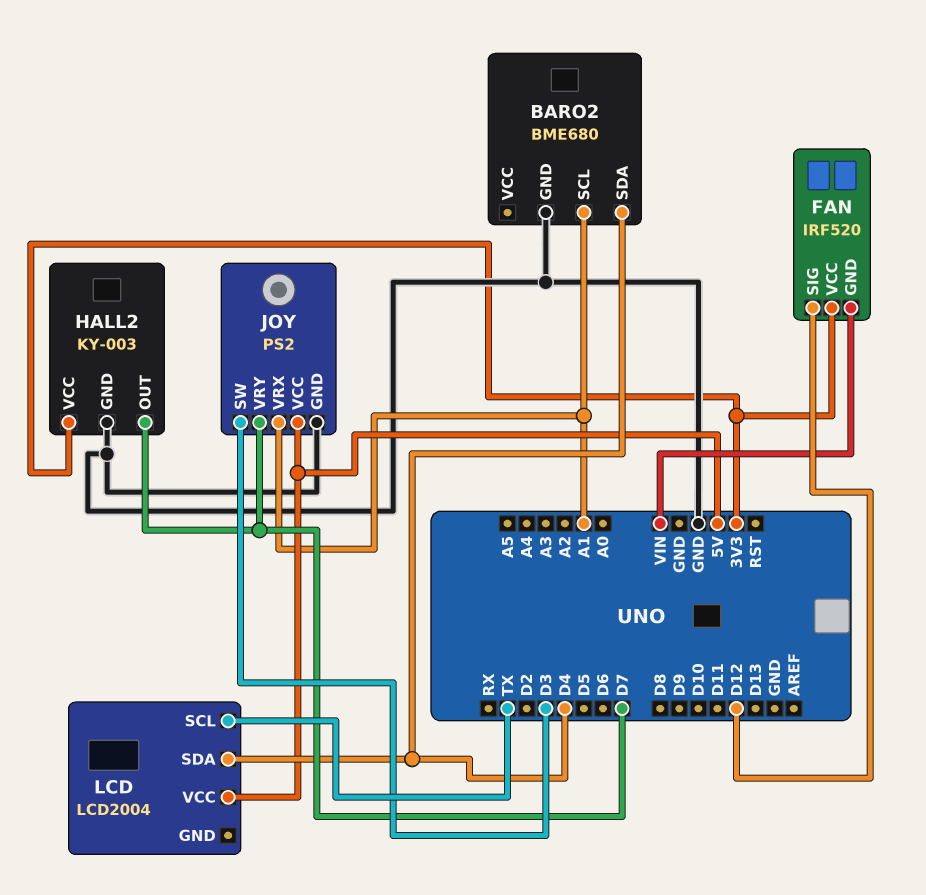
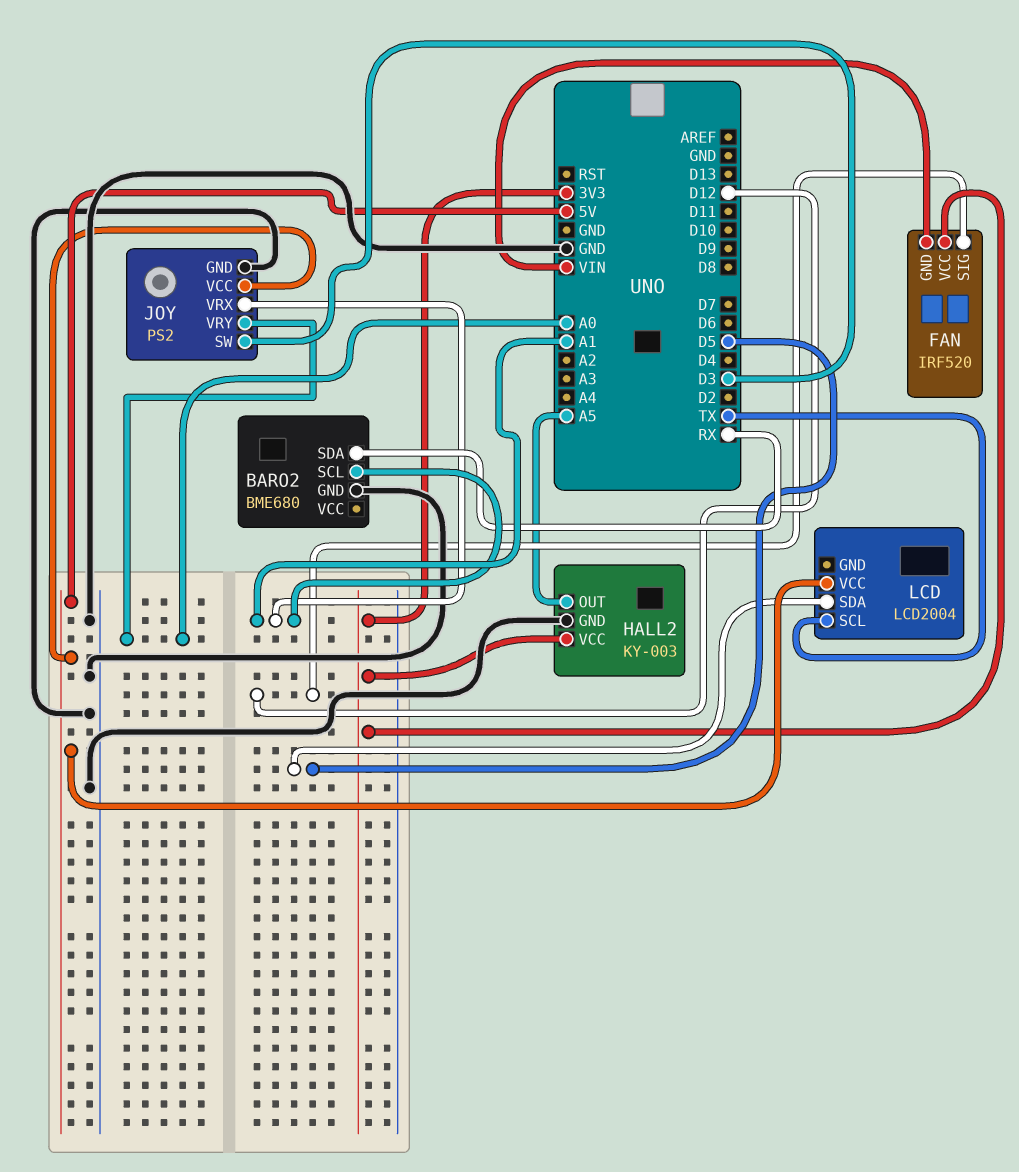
BARO2 pin SDA: D4 -> RX
HALL2 pin OUT: D7 -> A5
JOY pin VRY: D7 -> A0
LCD pin SDA: D4 -> D5

